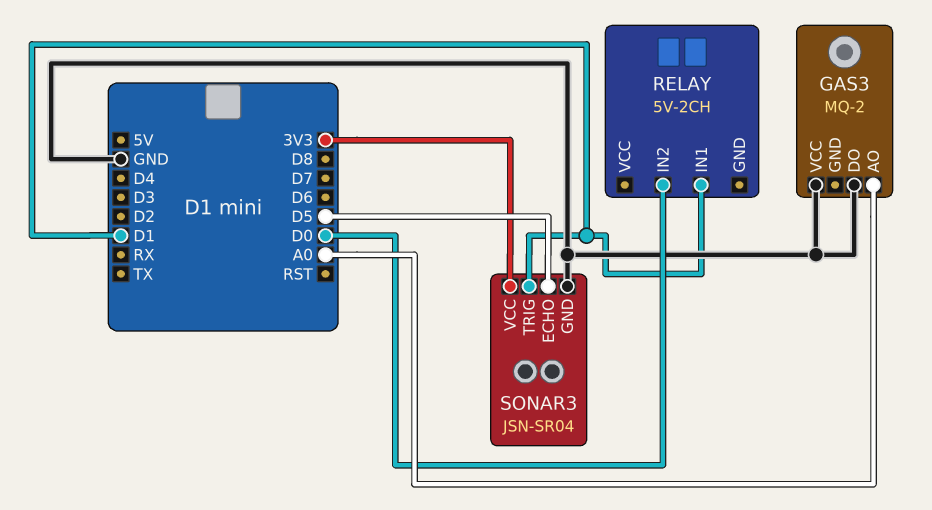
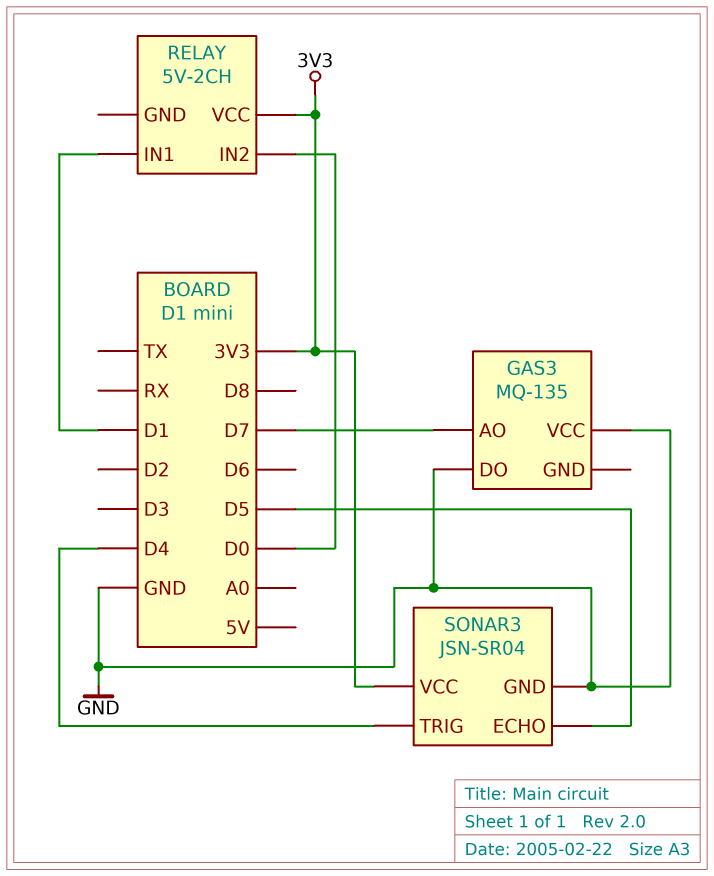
GAS3: MQ-2 -> MQ-135
GAS3 pin AO: A0 -> D7
RELAY pin VCC: none -> 3V3
SONAR3 pin TRIG: D1 -> D4

